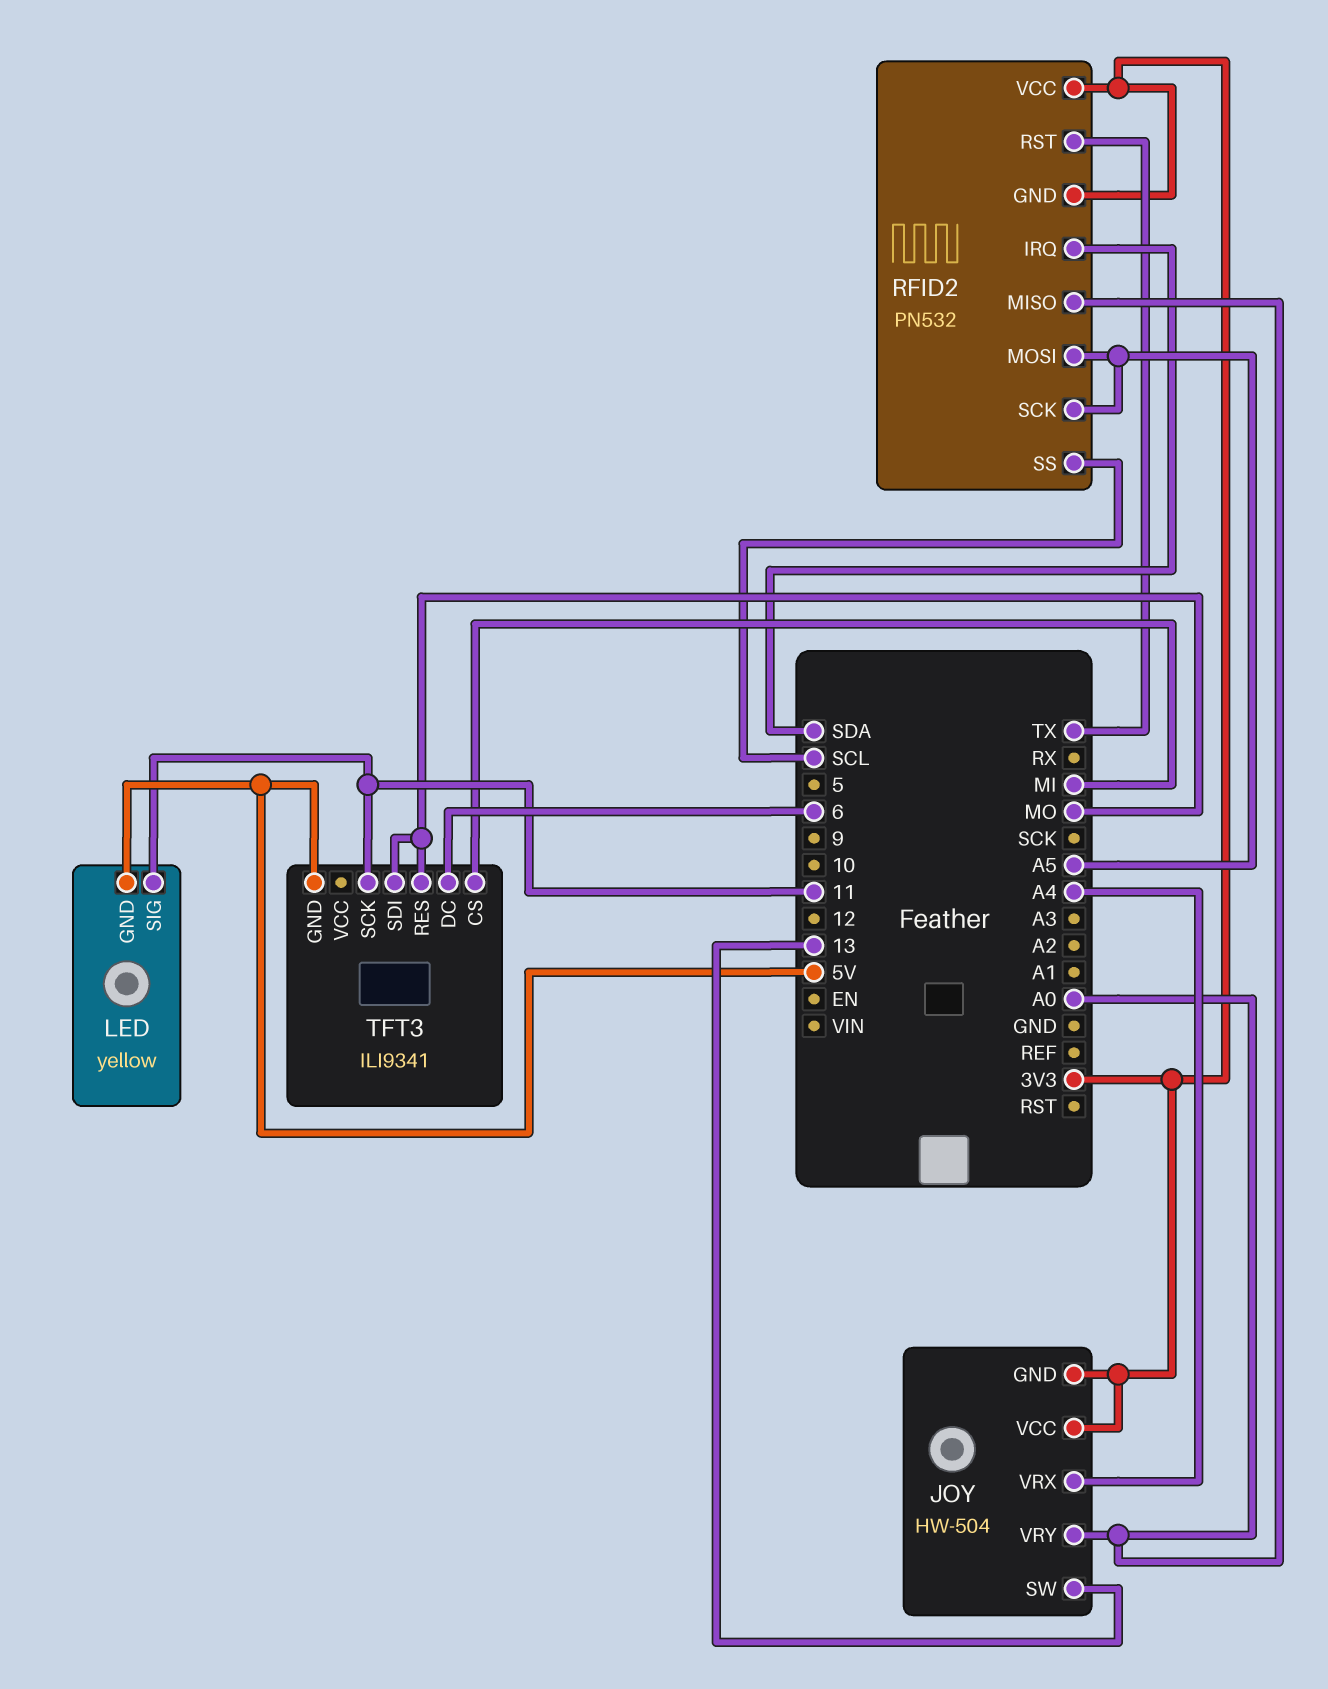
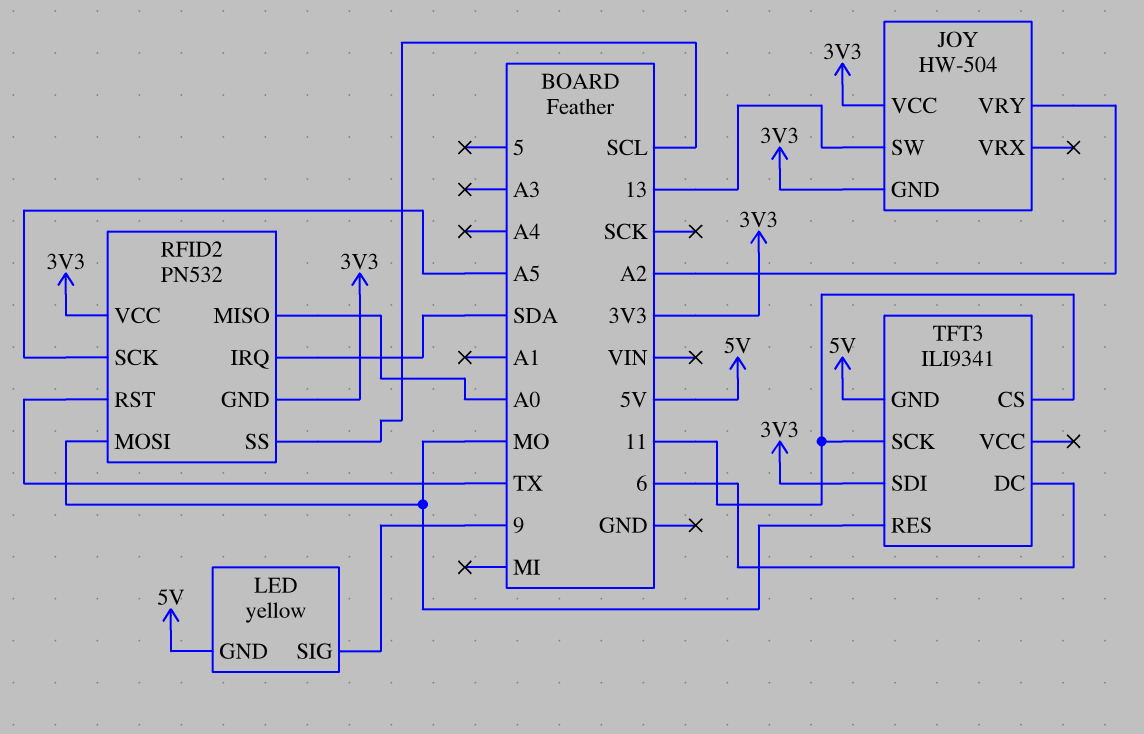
JOY pin VRX: A4 -> none
JOY pin VRY: A0 -> A2
LED pin SIG: 11 -> 9
RFID2 pin MOSI: A5 -> MO
TFT3 pin CS: MI -> 11
TFT3 pin SDI: MO -> 3V3

